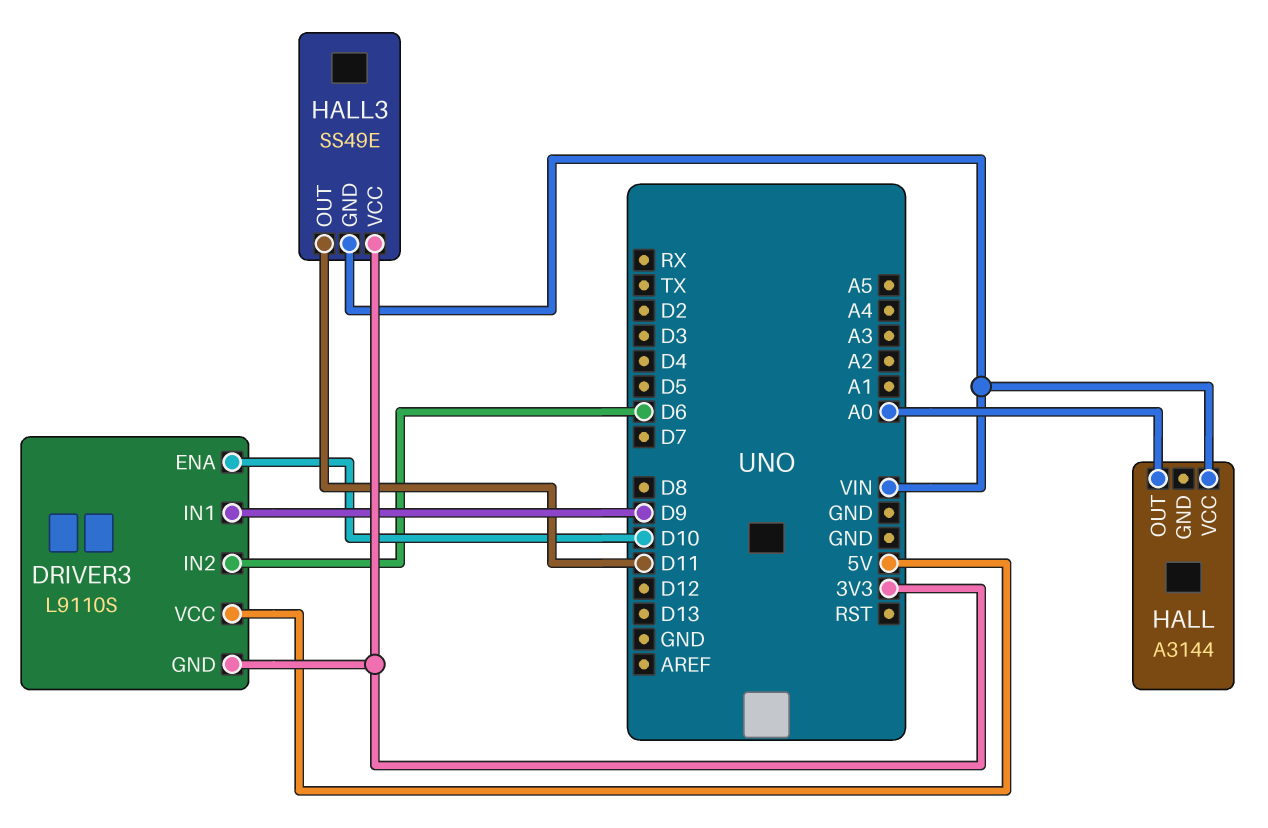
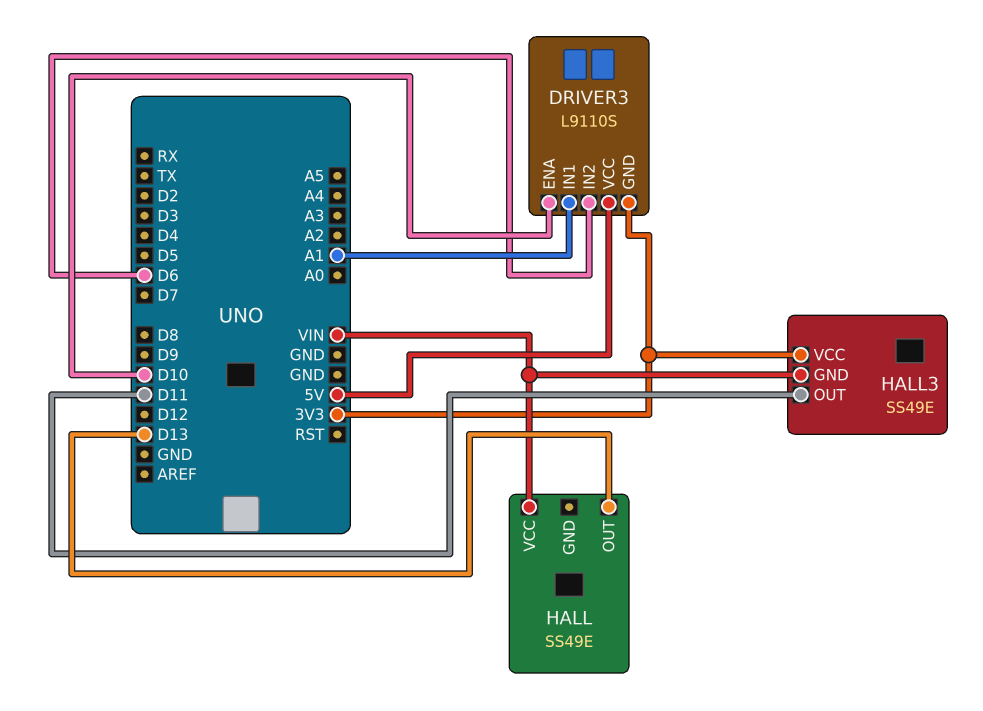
DRIVER3 pin IN1: D9 -> A1
HALL: A3144 -> SS49E
HALL pin OUT: A0 -> D13

